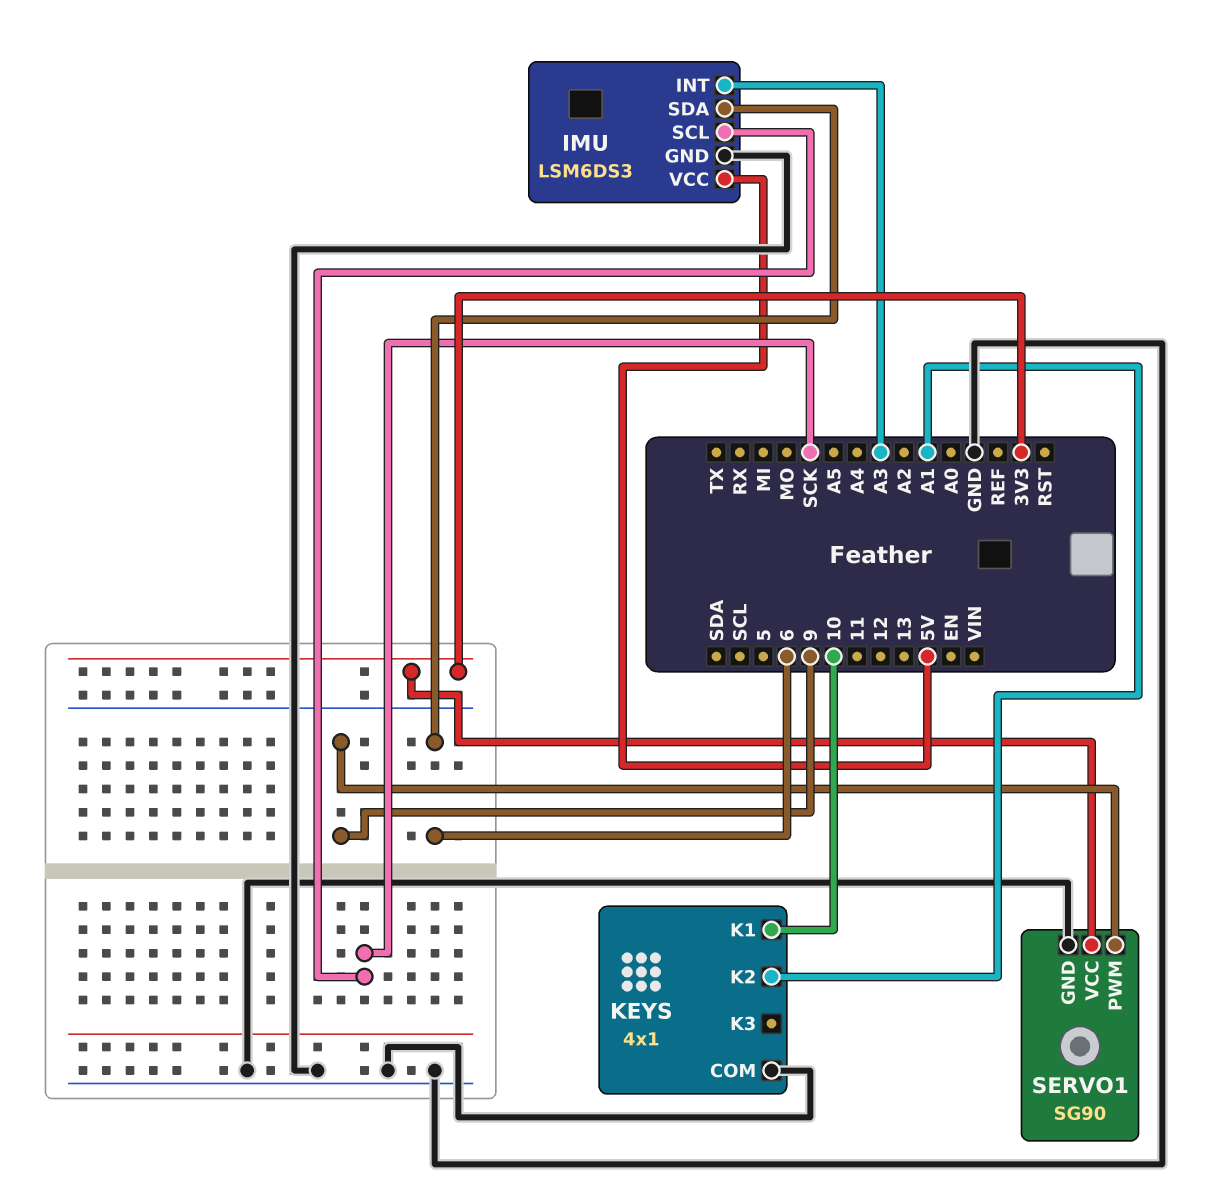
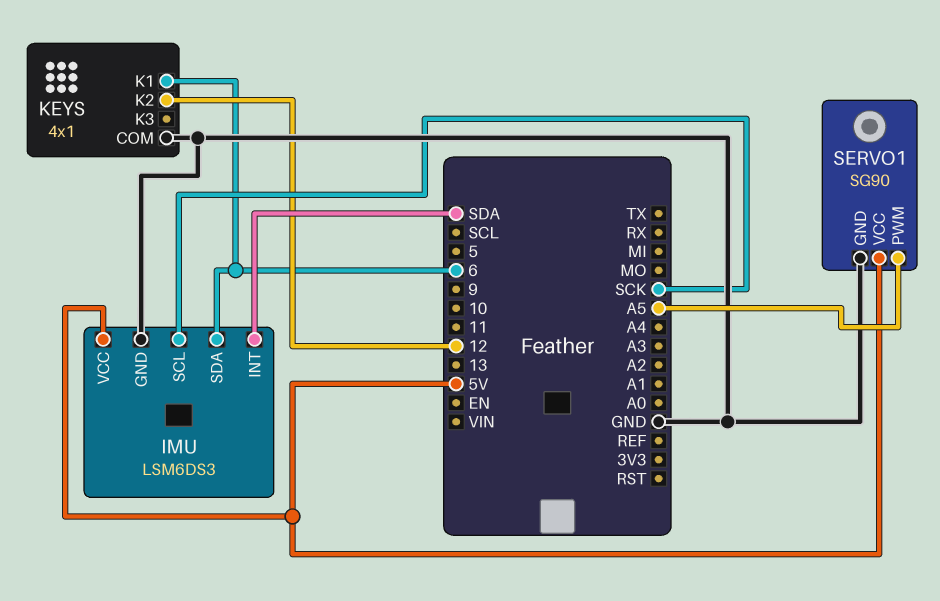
IMU pin INT: A3 -> SDA
KEYS pin K1: 10 -> 6
KEYS pin K2: A1 -> 12
SERVO1 pin PWM: 9 -> A5
SERVO1 pin VCC: 3V3 -> 5V

